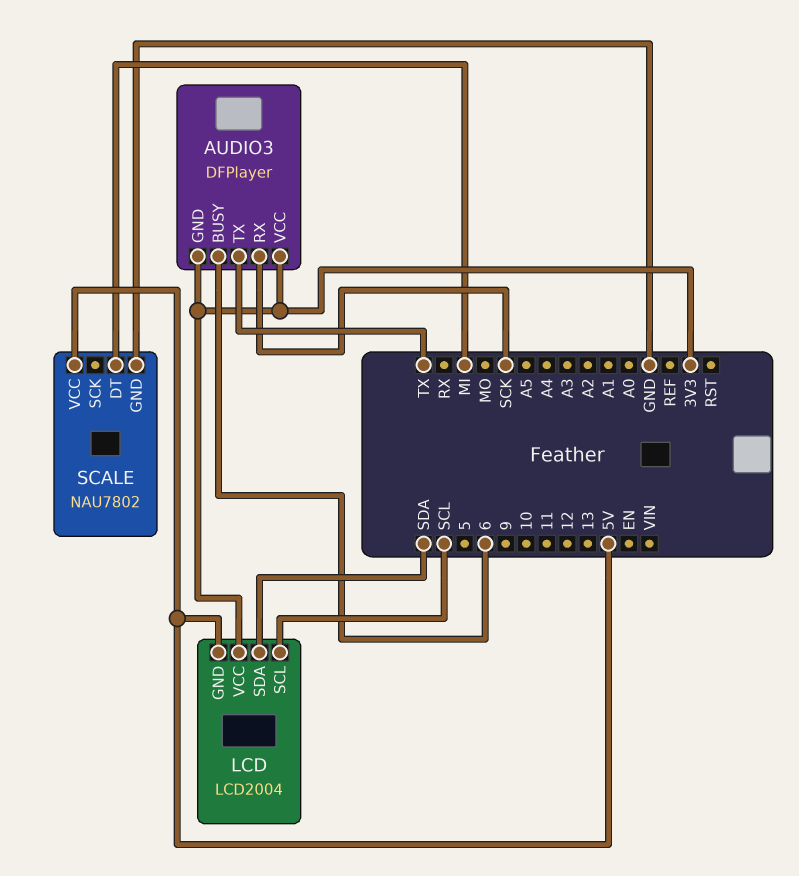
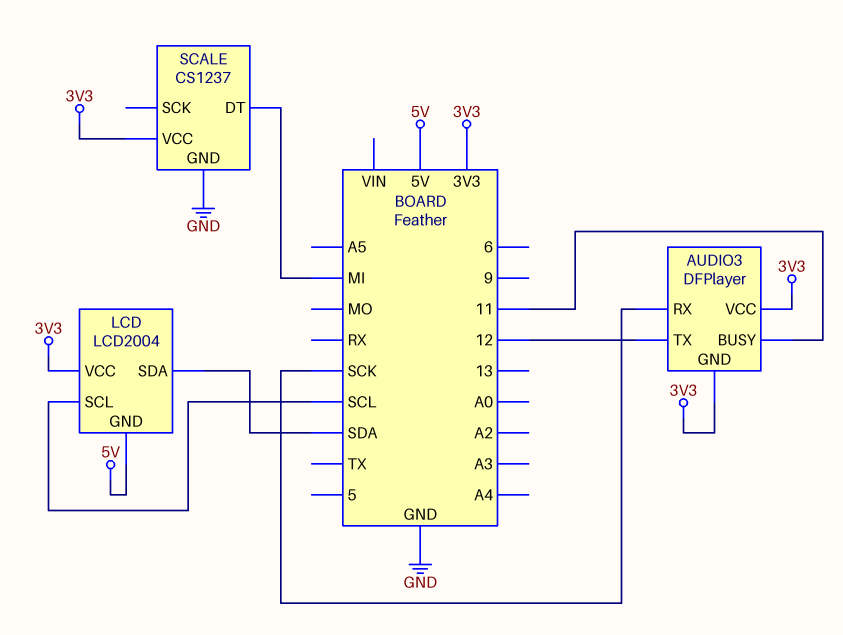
AUDIO3 pin BUSY: 6 -> 11
AUDIO3 pin TX: TX -> 12
SCALE: NAU7802 -> CS1237
SCALE pin VCC: 5V -> 3V3

